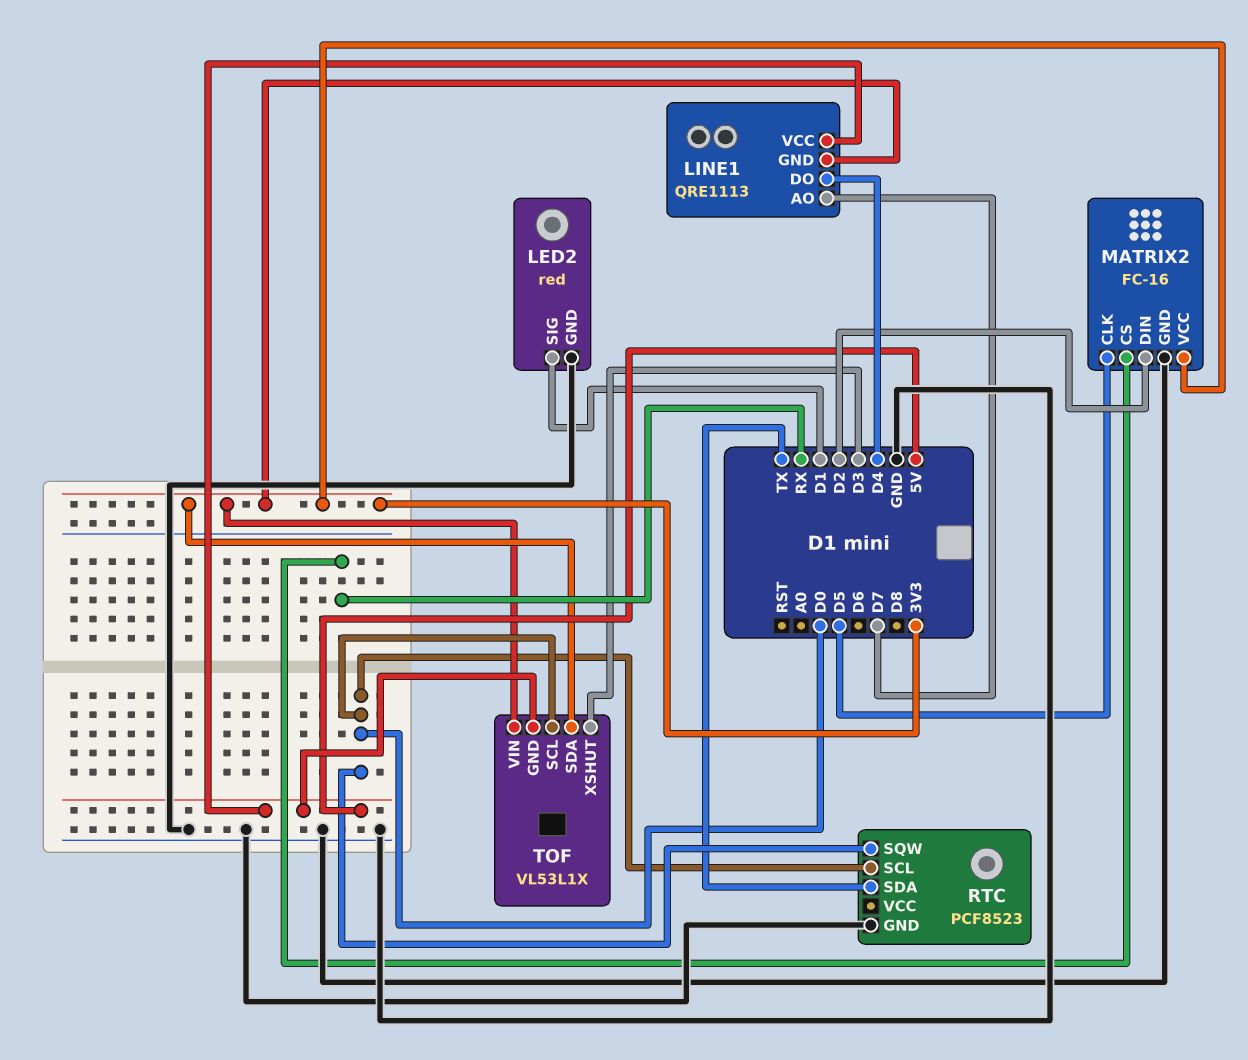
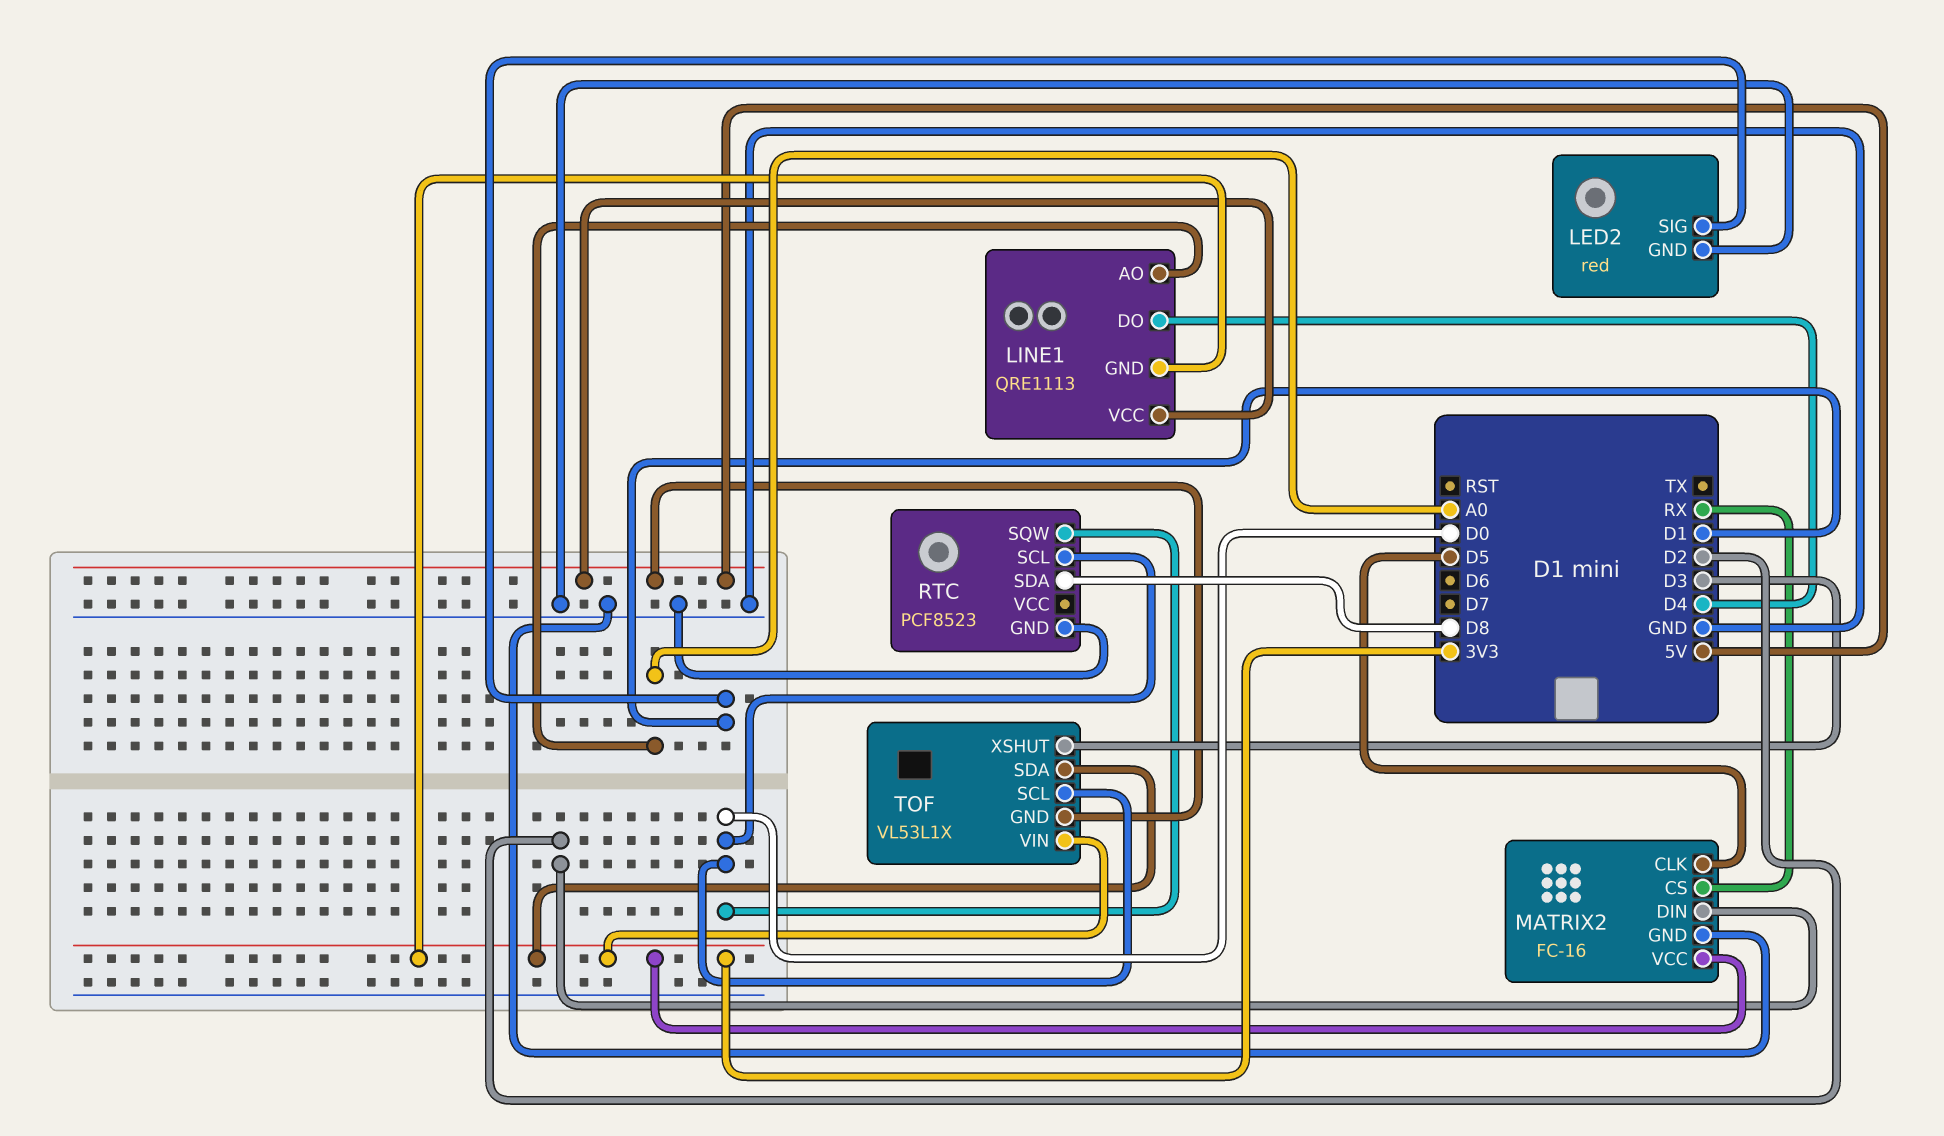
LINE1 pin AO: D7 -> A0
RTC pin SDA: TX -> D8

